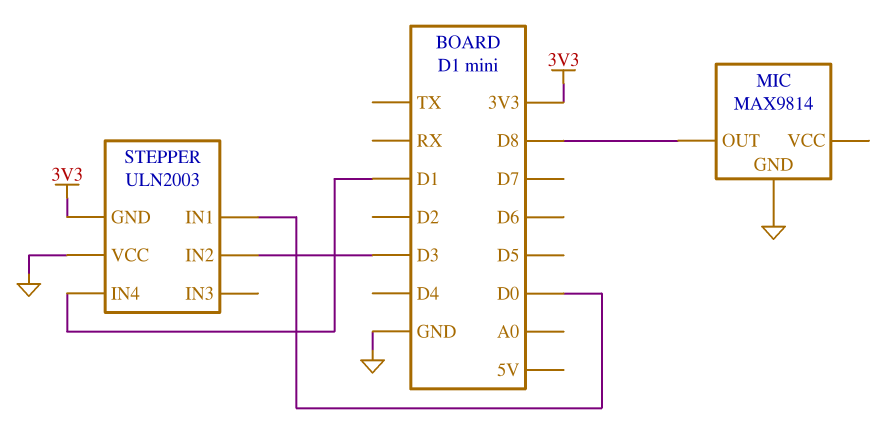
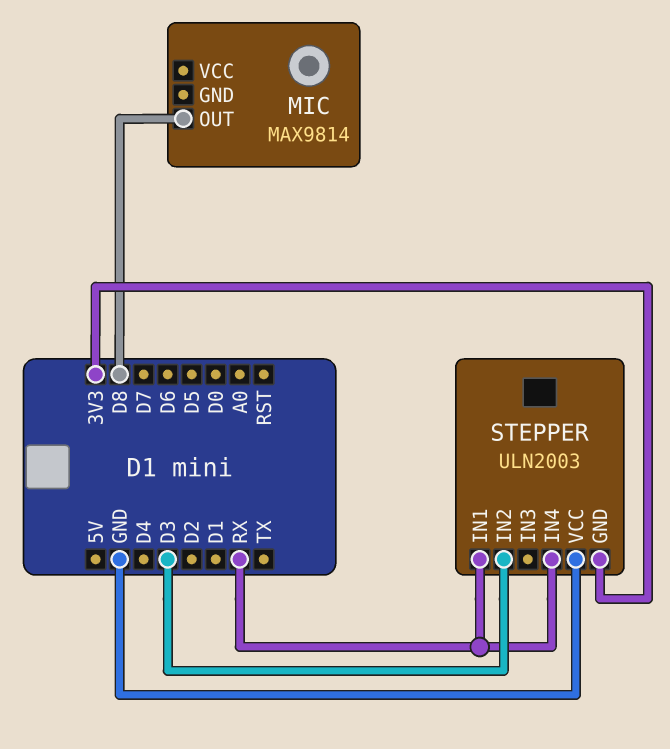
MIC pin GND: GND -> none
STEPPER pin IN1: D0 -> RX
STEPPER pin IN4: D1 -> RX

